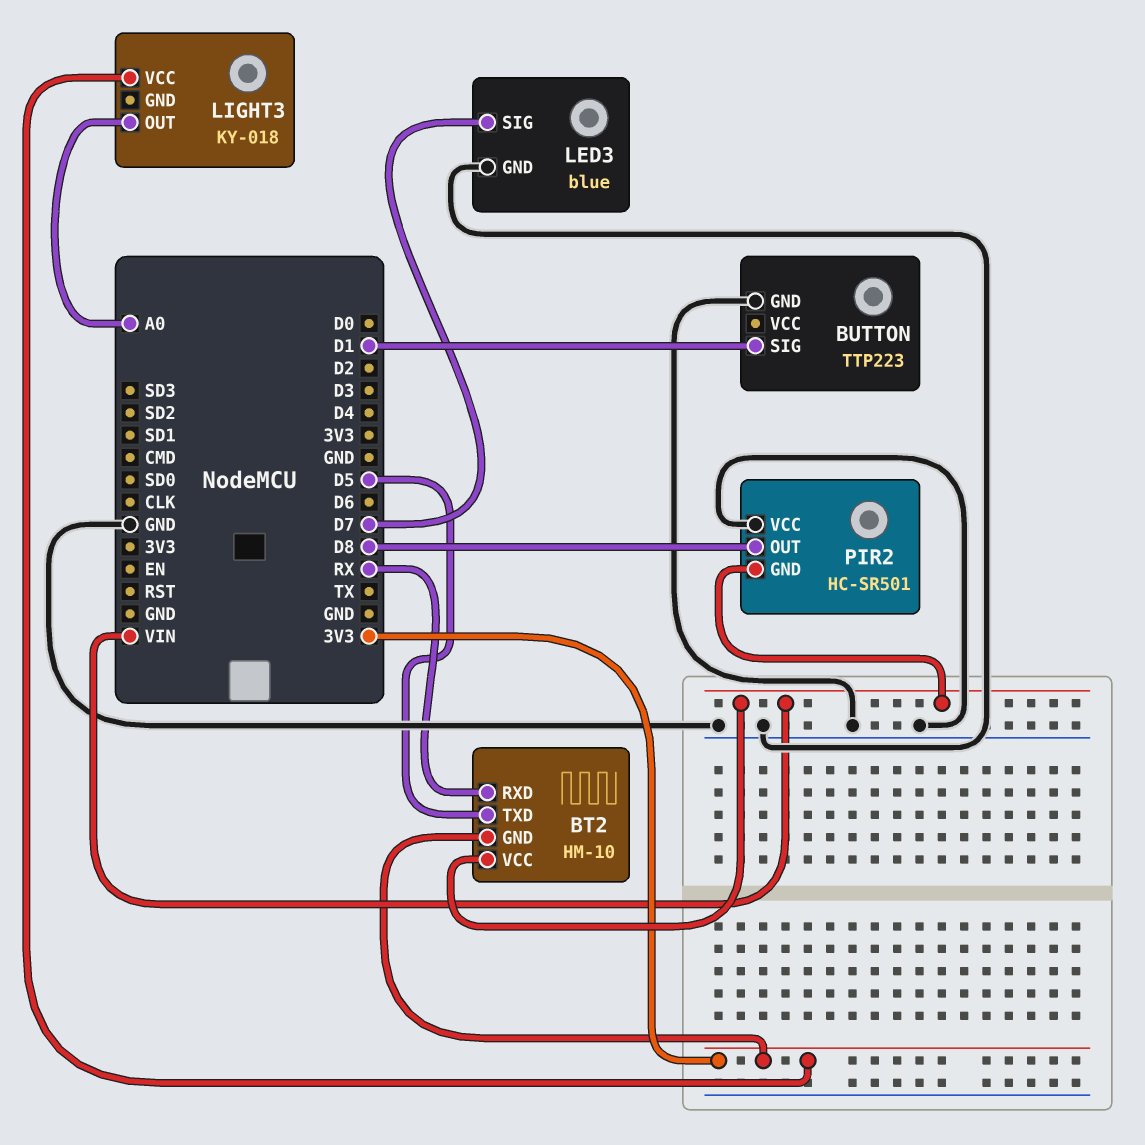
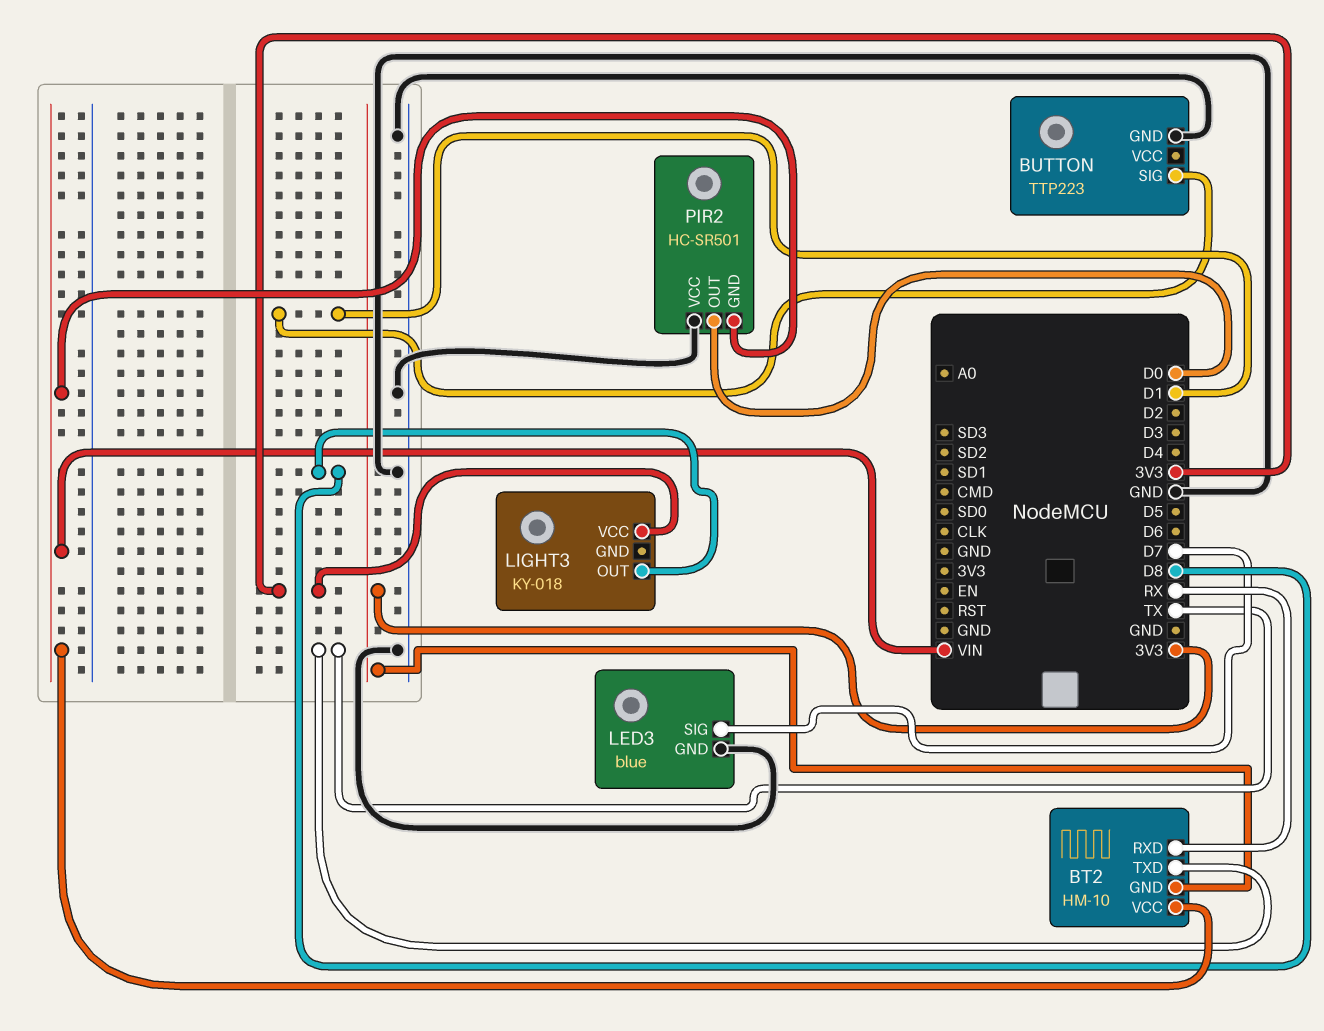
BT2 pin TXD: D5 -> TX
LIGHT3 pin OUT: A0 -> D8
PIR2 pin OUT: D8 -> D0

